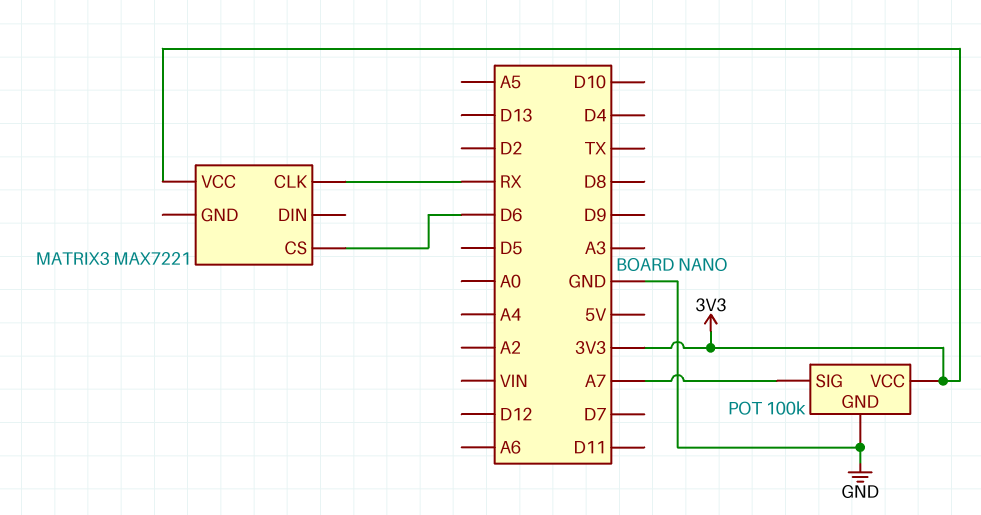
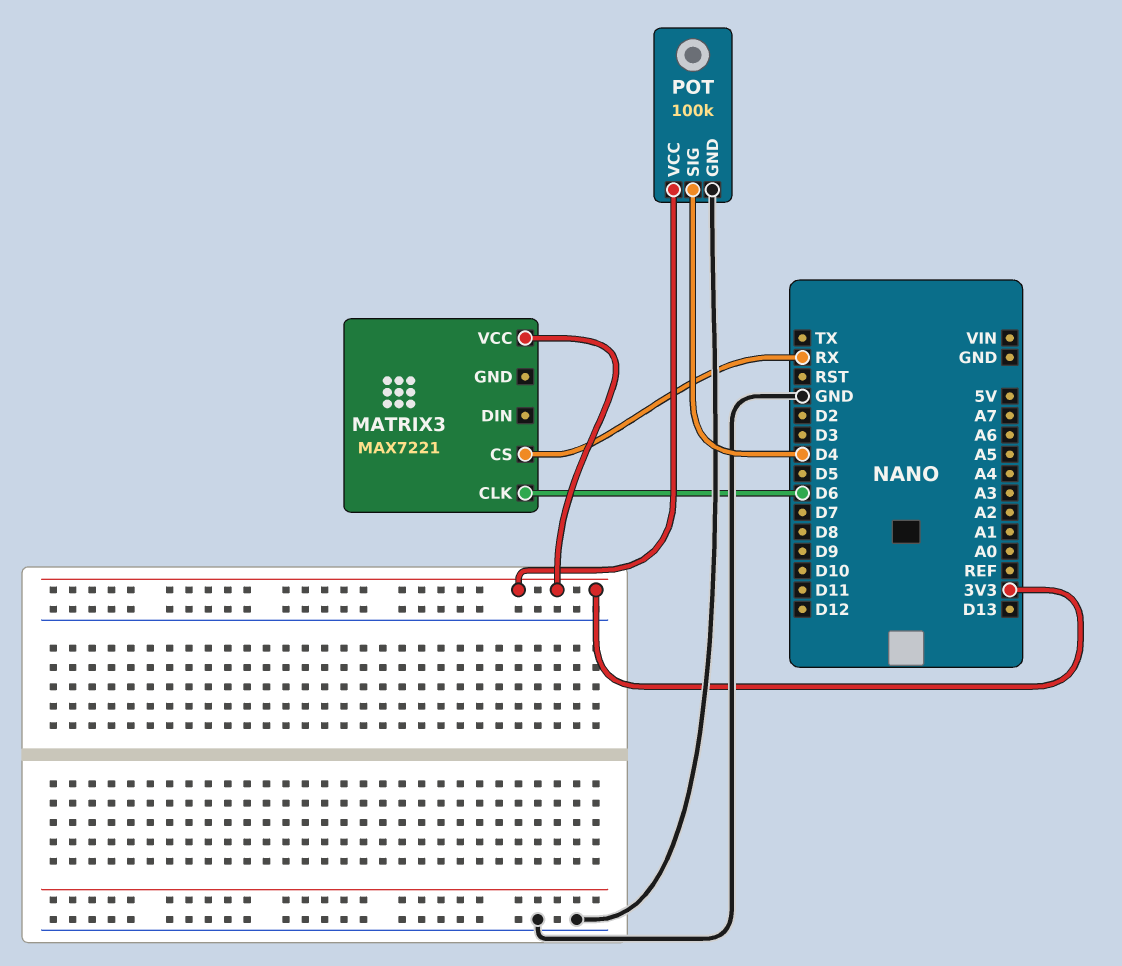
MATRIX3 pin CLK: RX -> D6
MATRIX3 pin CS: D6 -> RX
POT pin SIG: A7 -> D4

